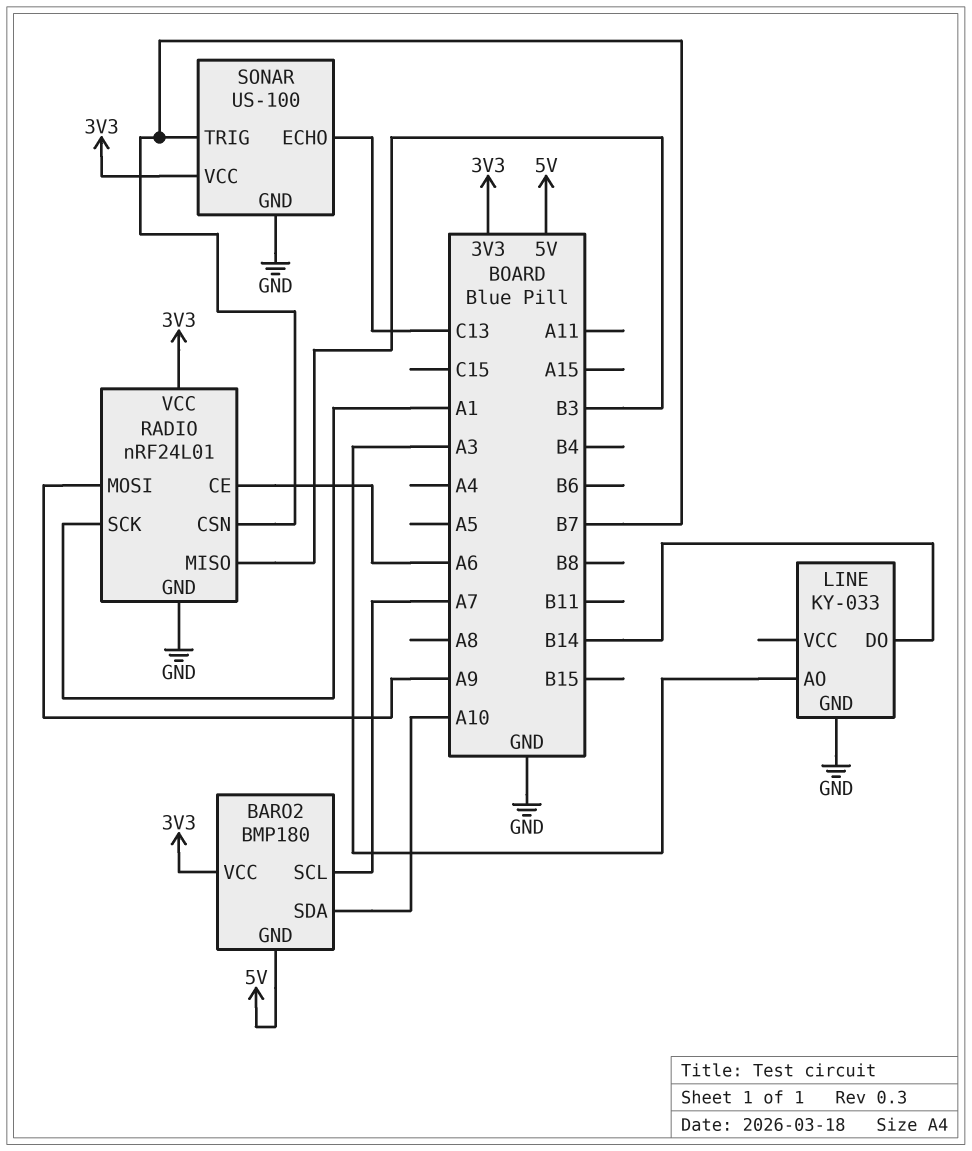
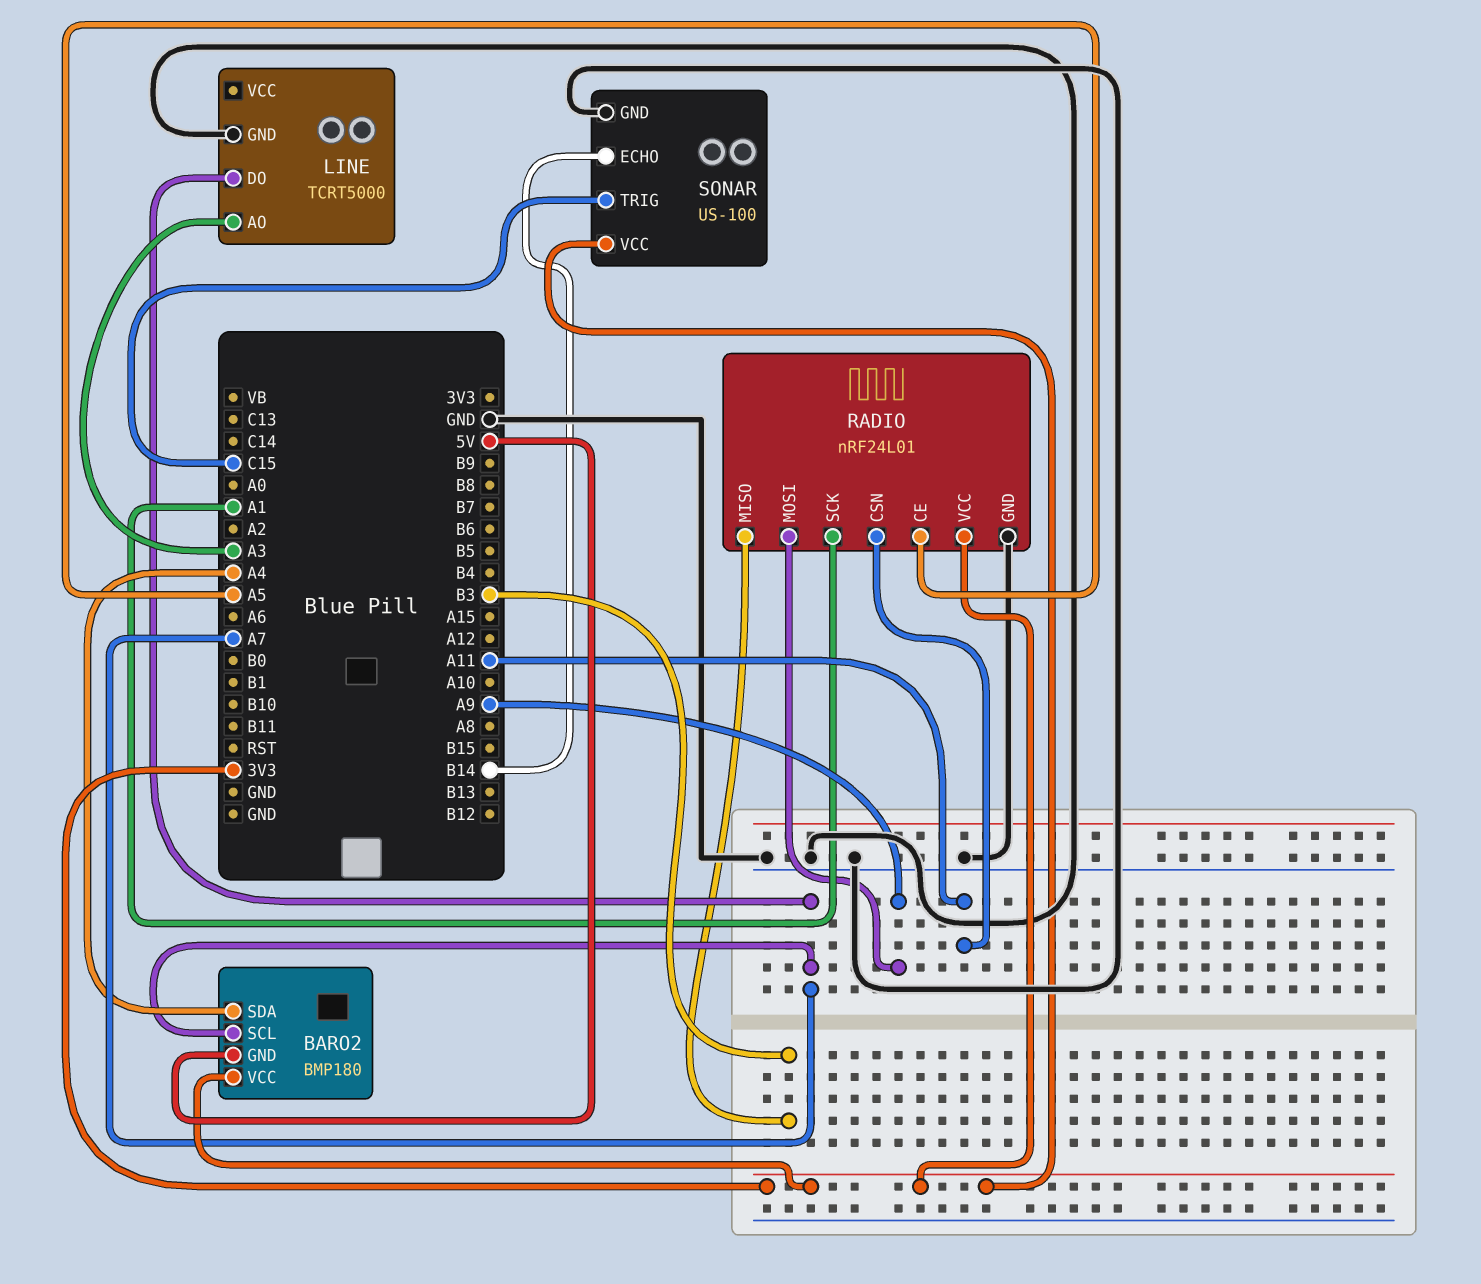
BARO2 pin SDA: A10 -> A4
LINE: KY-033 -> TCRT5000
LINE pin DO: B14 -> A7
RADIO pin CE: A6 -> A5
RADIO pin CSN: B7 -> A11
SONAR pin ECHO: C13 -> B14
SONAR pin TRIG: B7 -> C15

